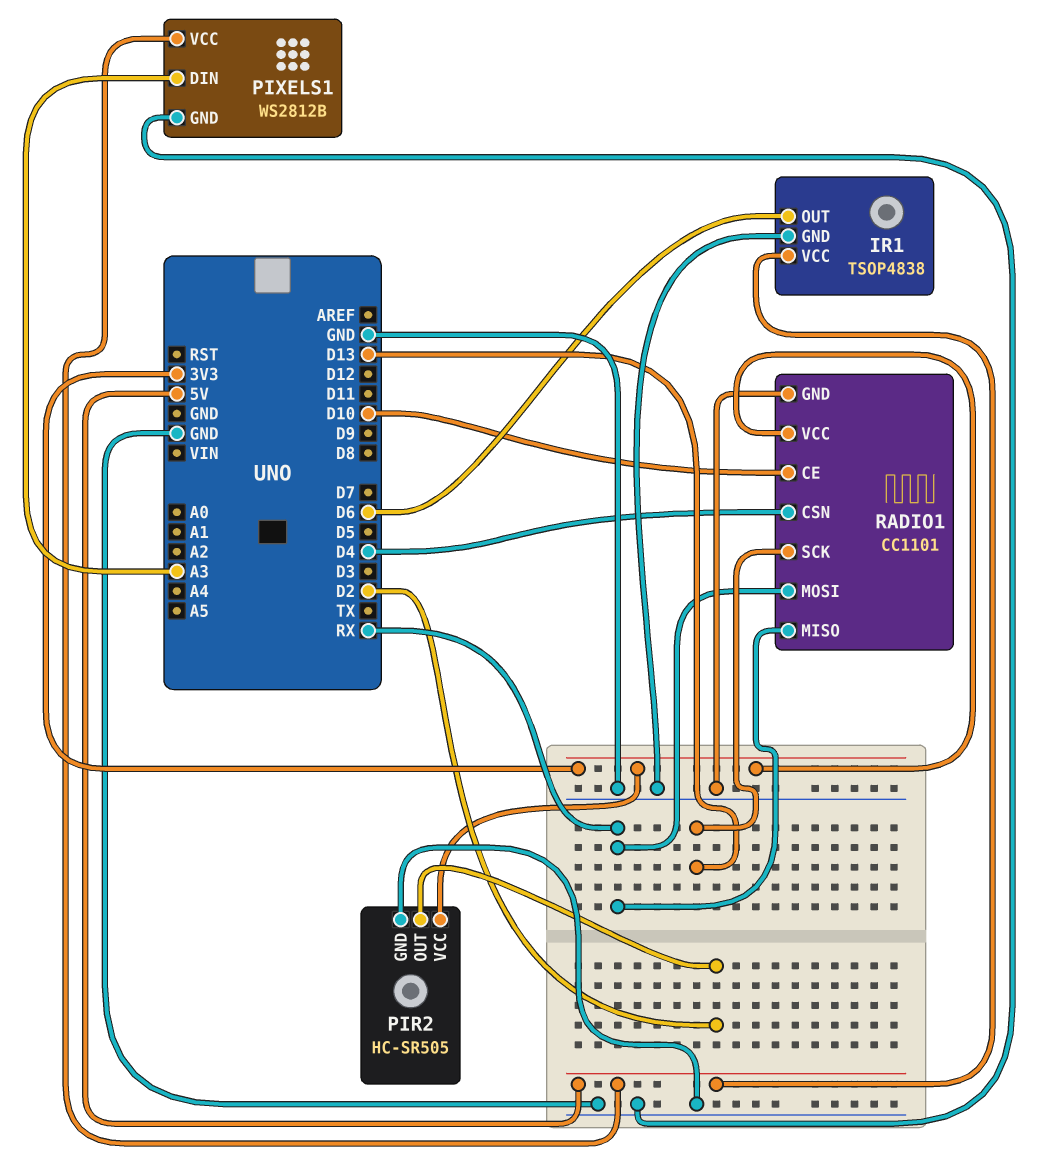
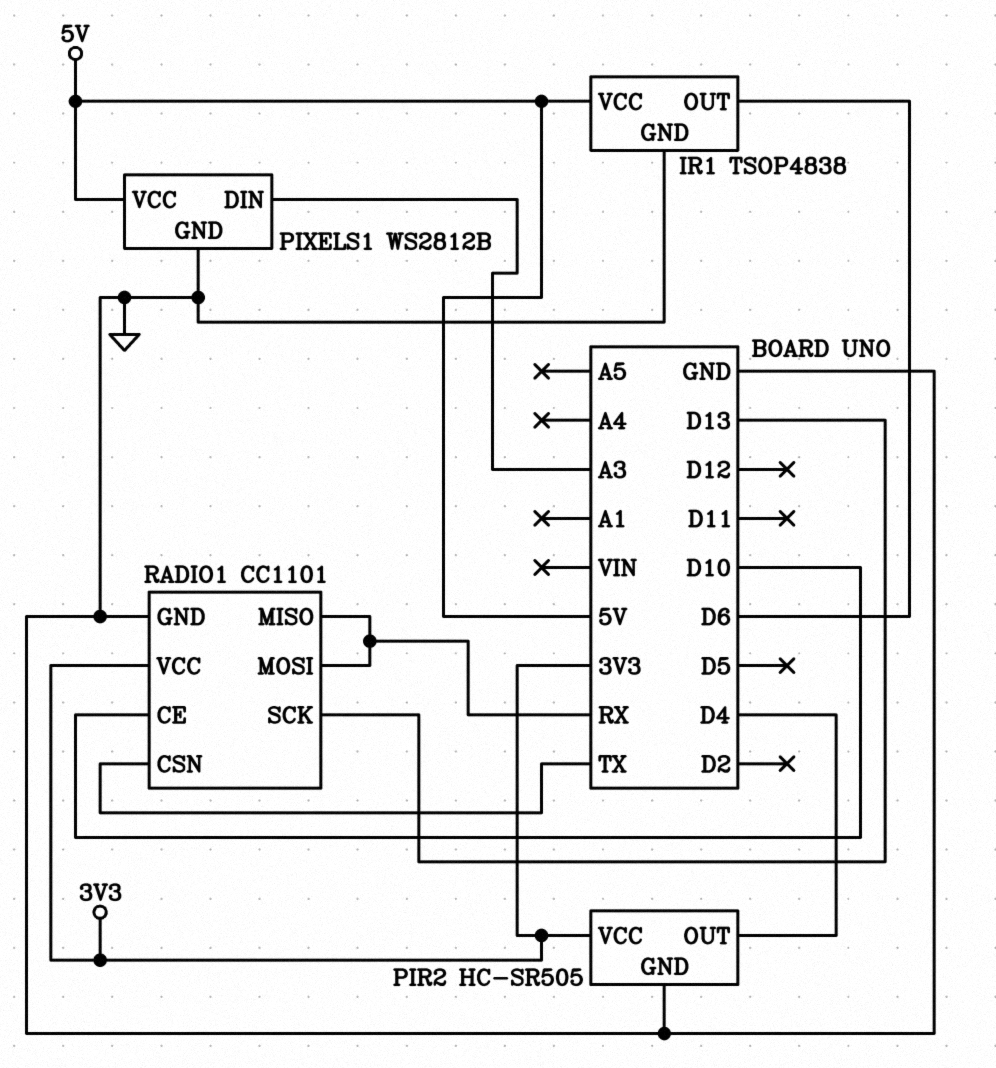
PIR2 pin OUT: D2 -> D4
RADIO1 pin CSN: D4 -> TX

